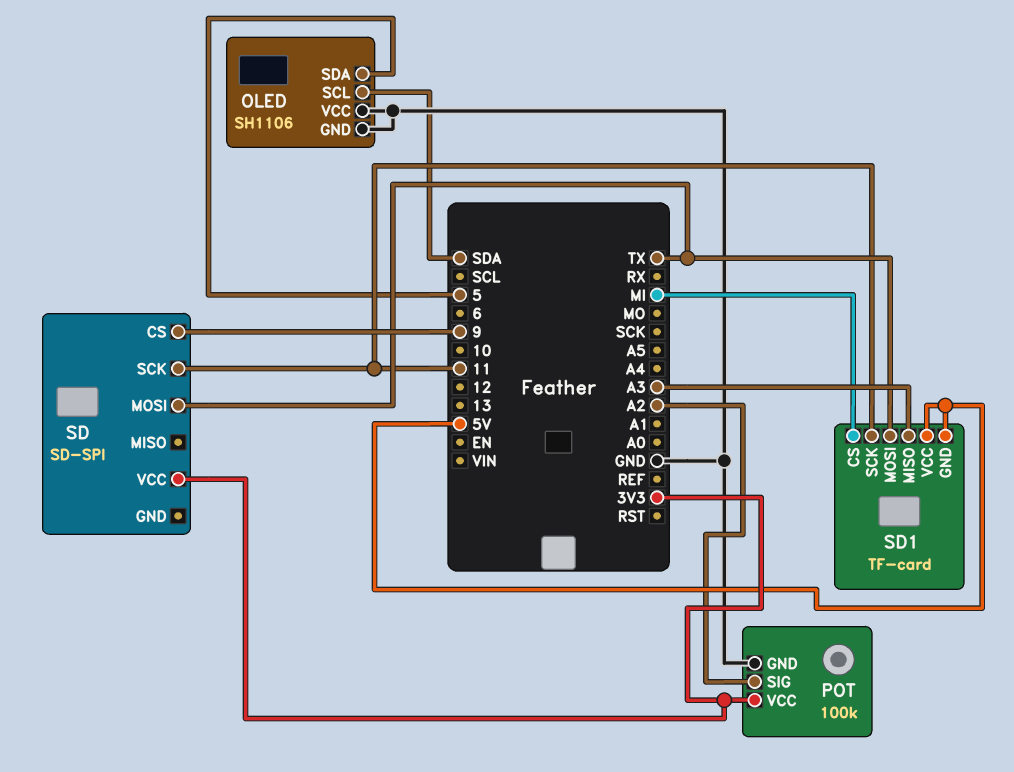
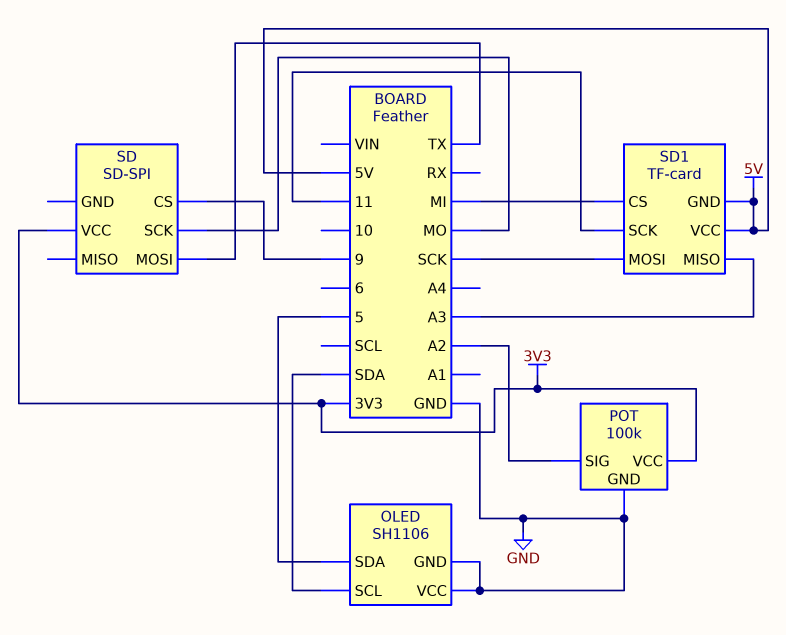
SD pin SCK: 11 -> MO
SD1 pin MOSI: TX -> SCK

